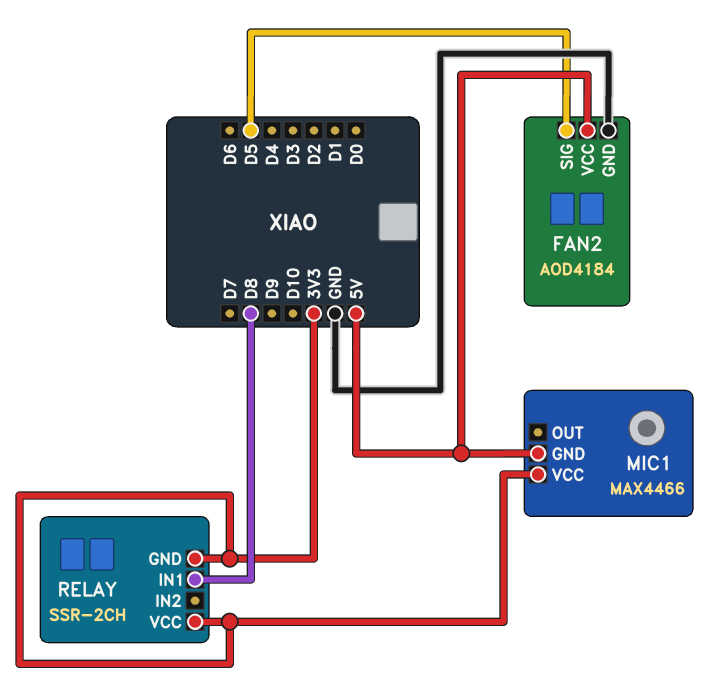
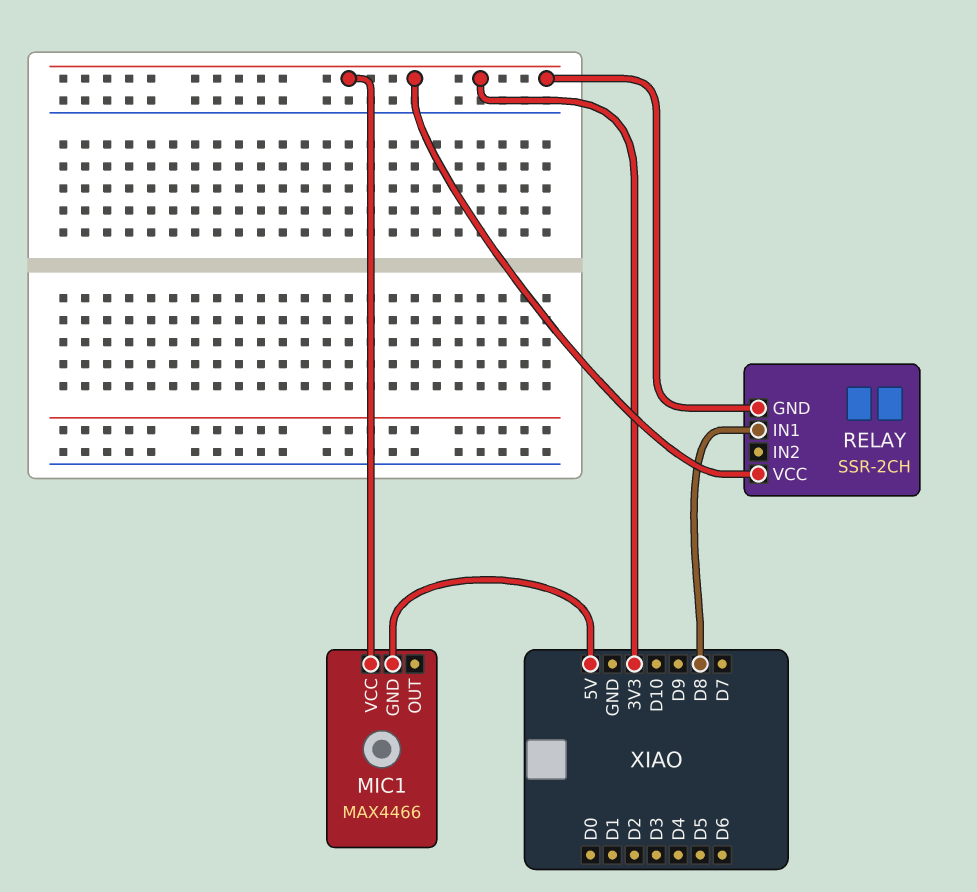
FAN2: AOD4184 -> none
FAN2 pin GND: GND -> none
FAN2 pin SIG: D5 -> none
FAN2 pin VCC: 5V -> none

